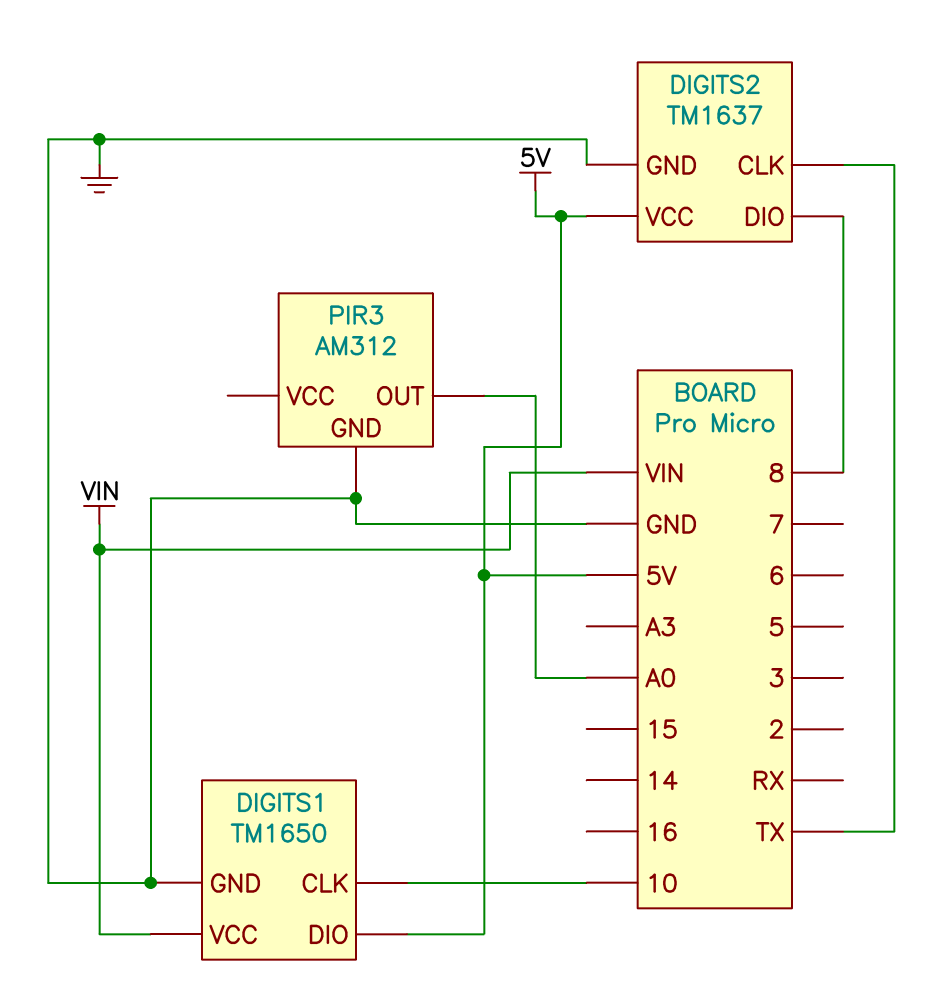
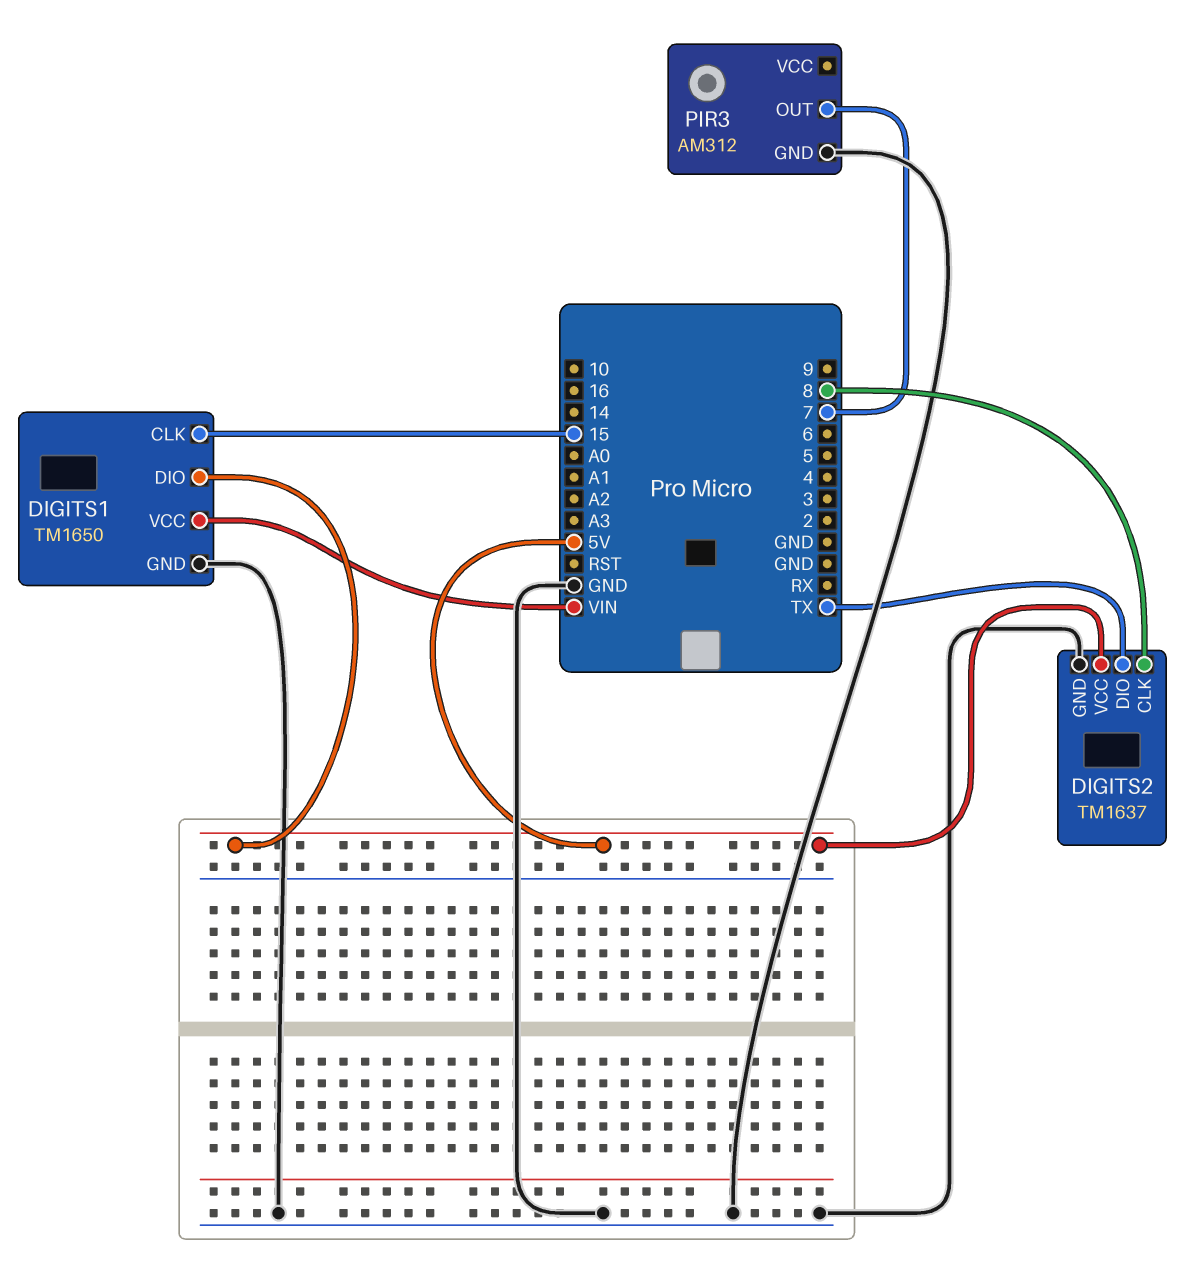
DIGITS1 pin CLK: 10 -> 15
DIGITS2 pin CLK: TX -> 8
DIGITS2 pin DIO: 8 -> TX
PIR3 pin OUT: A0 -> 7

